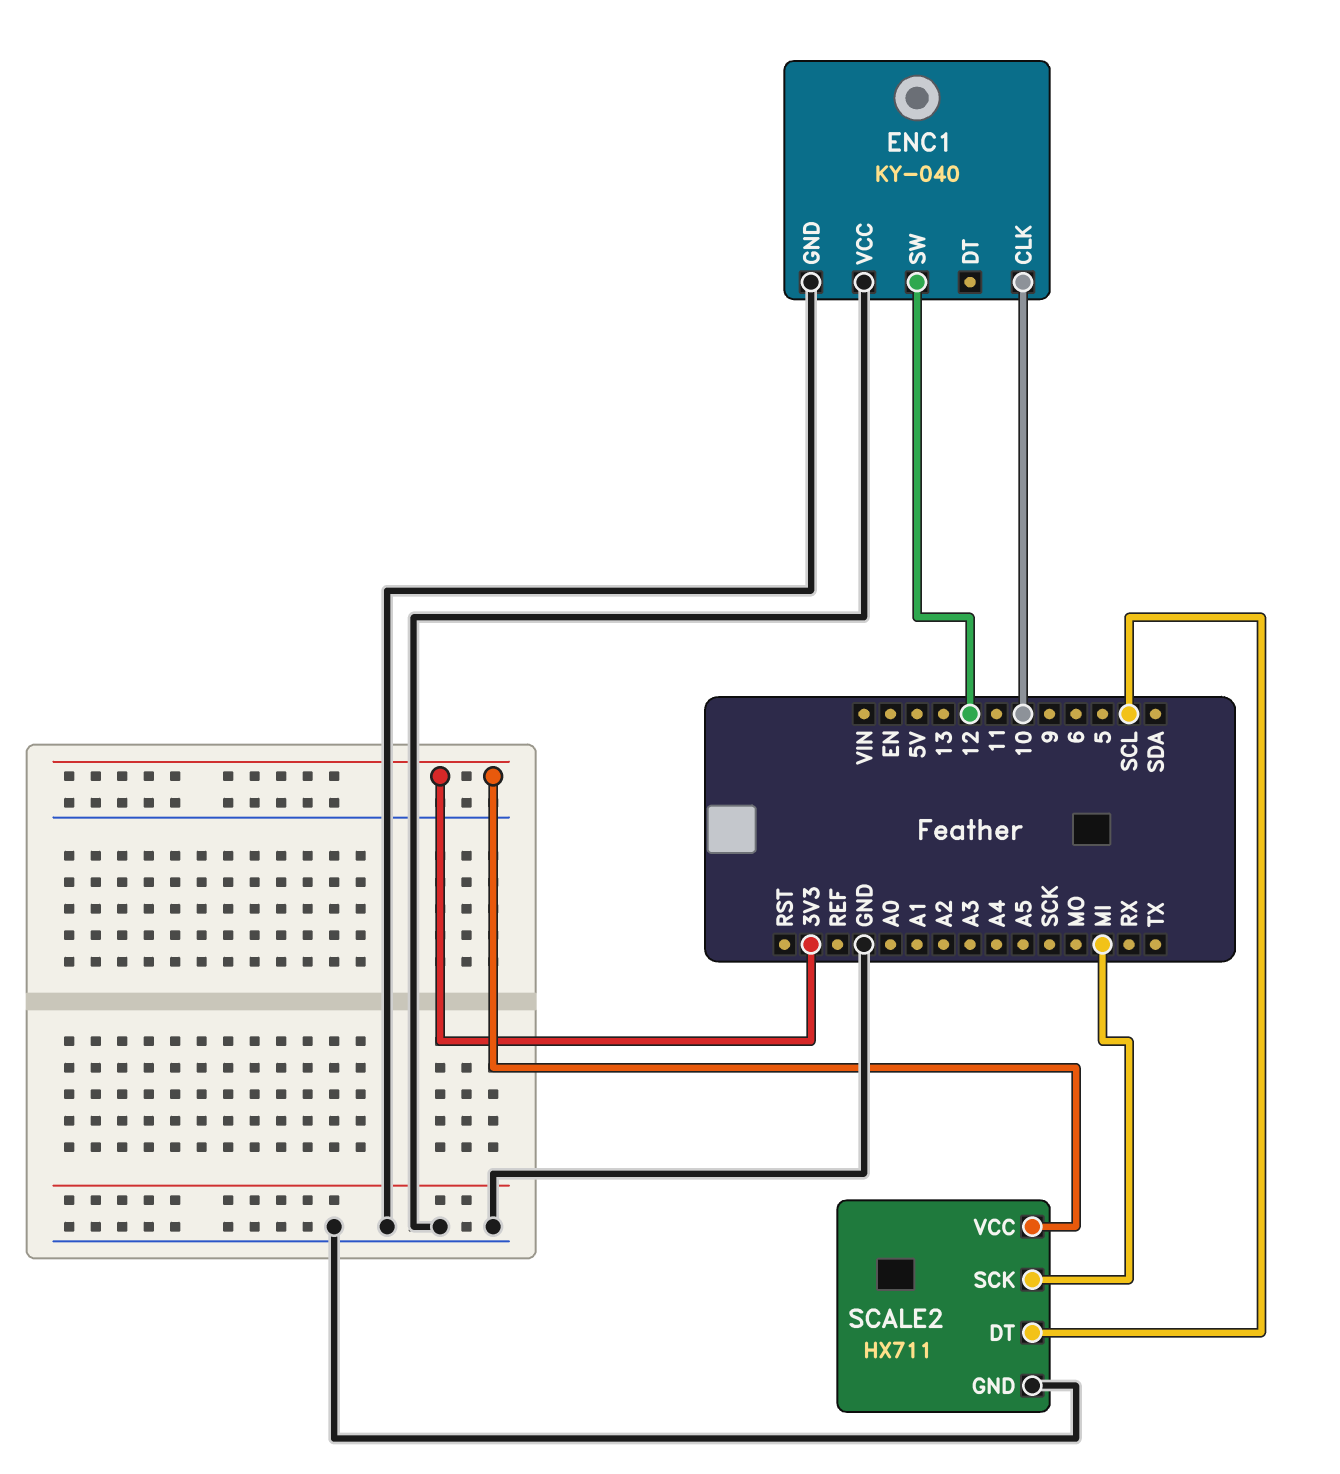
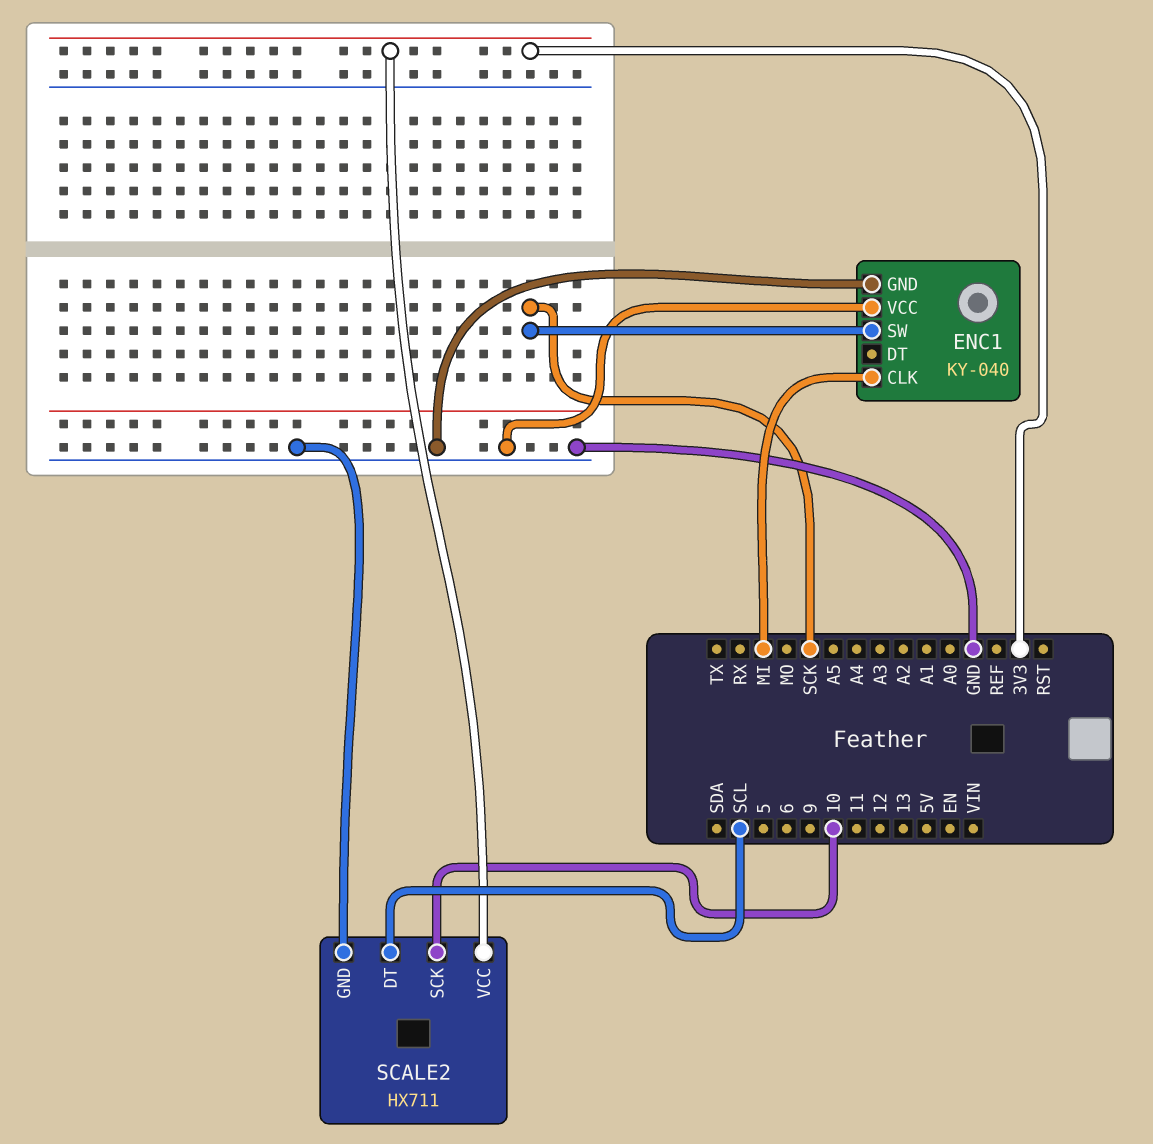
ENC1 pin CLK: 10 -> MI
ENC1 pin SW: 12 -> SCK
SCALE2 pin SCK: MI -> 10

